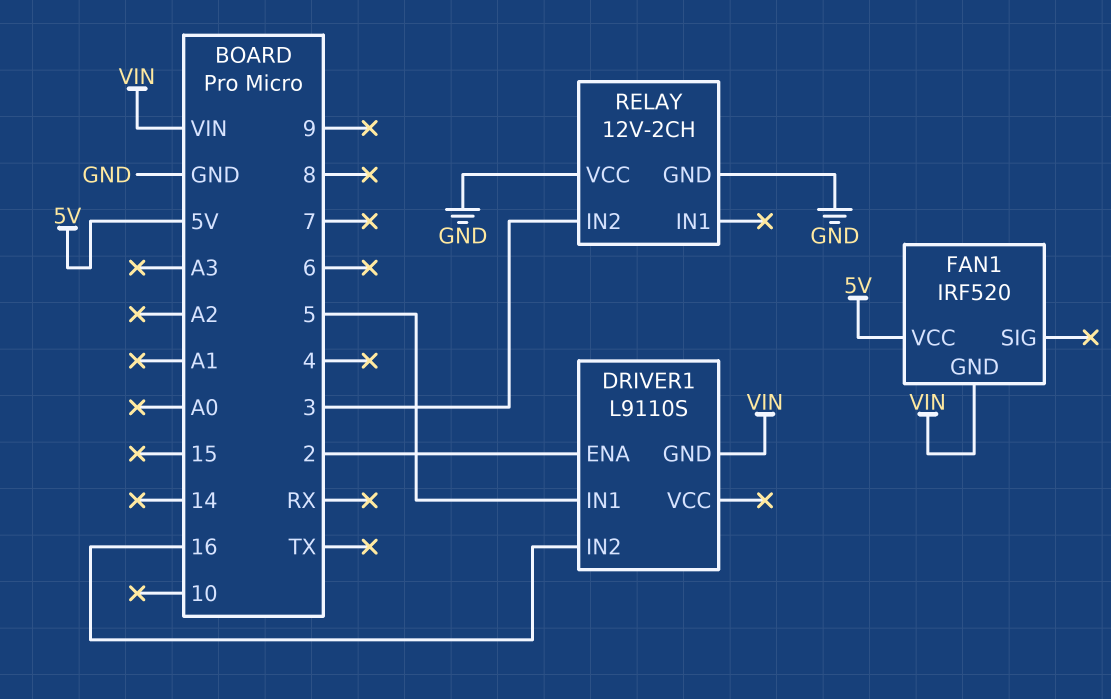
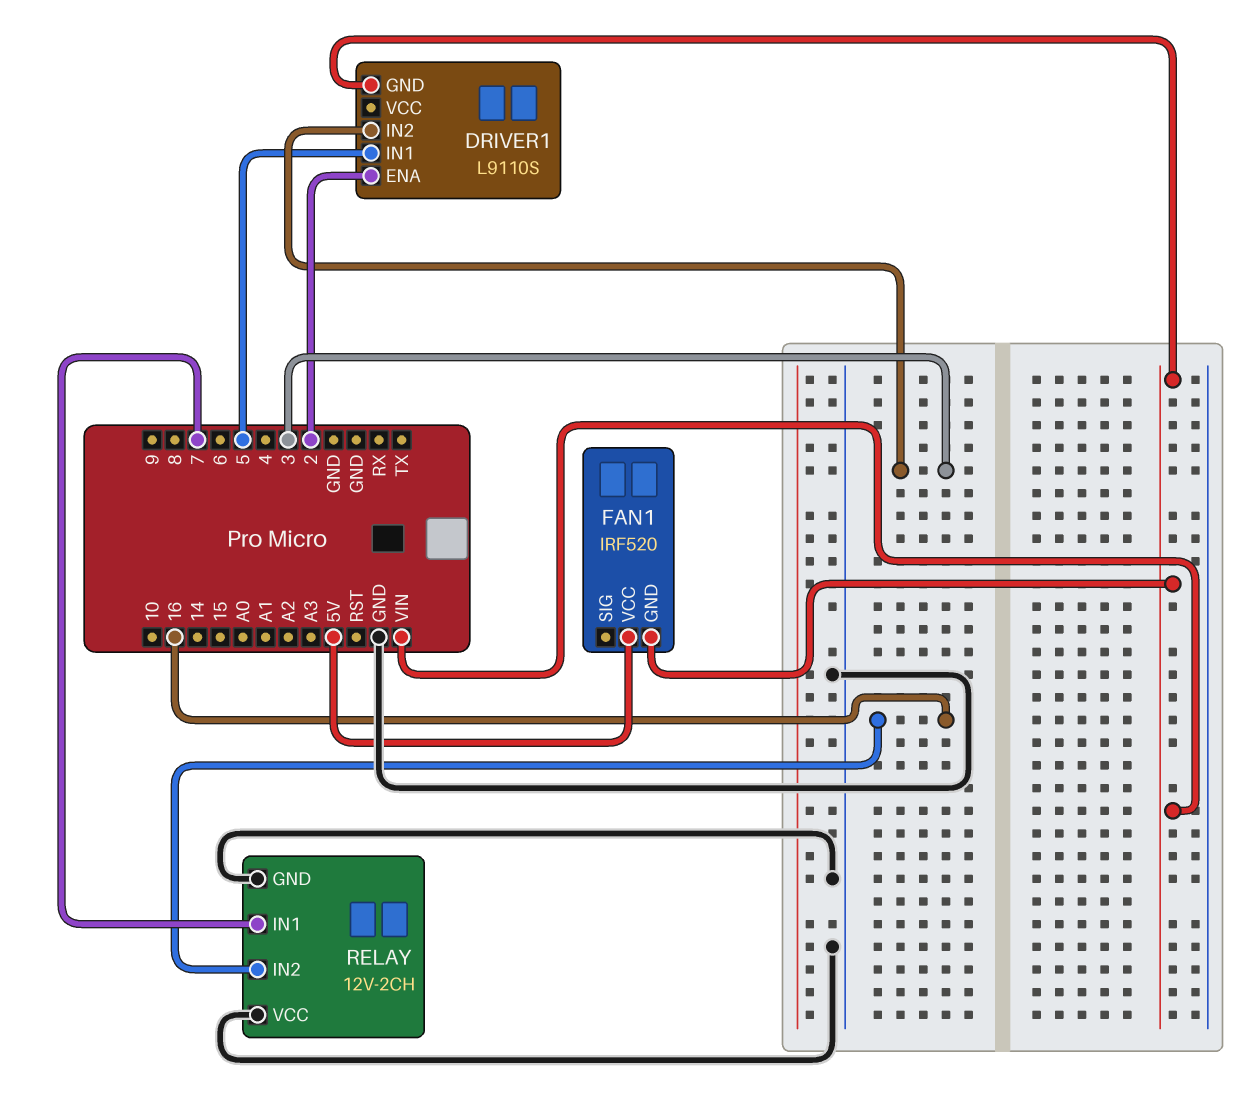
DRIVER1 pin IN2: 16 -> 3
RELAY pin IN1: none -> 7
RELAY pin IN2: 3 -> 16

